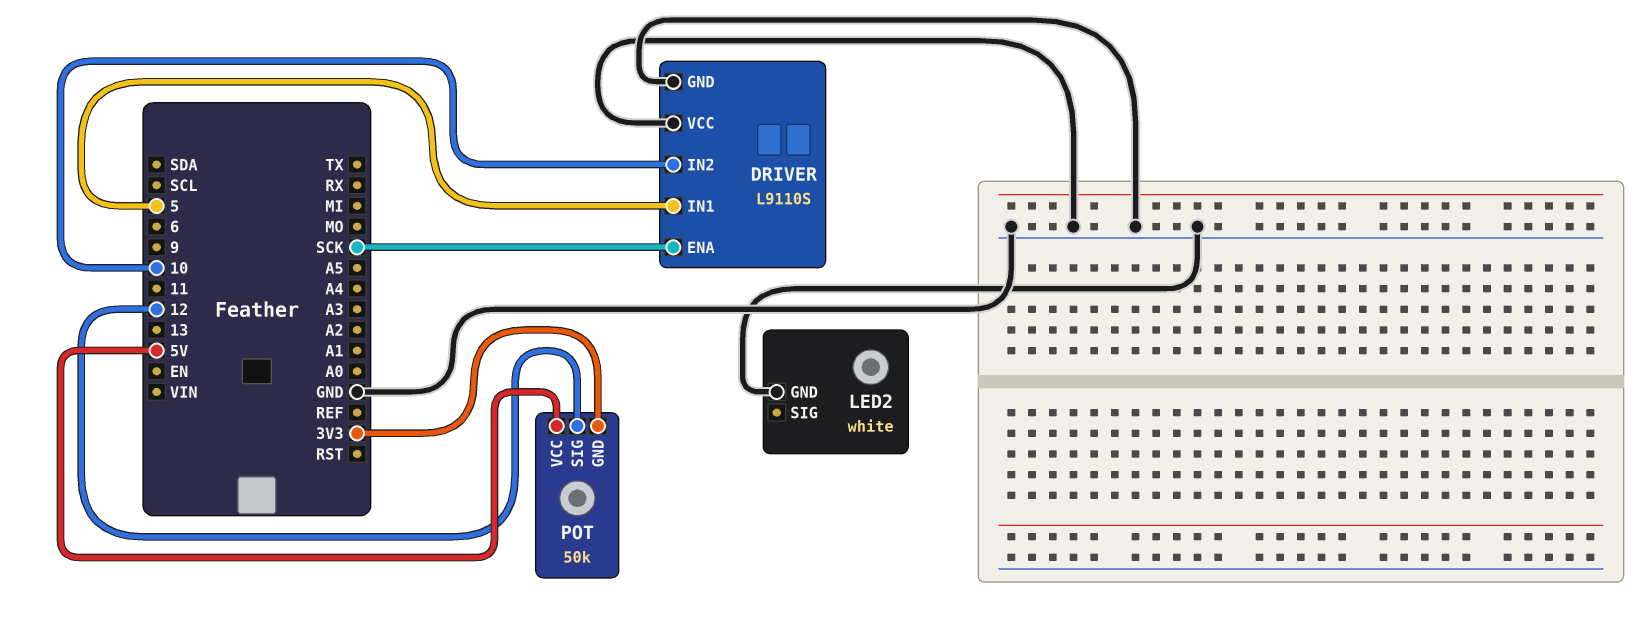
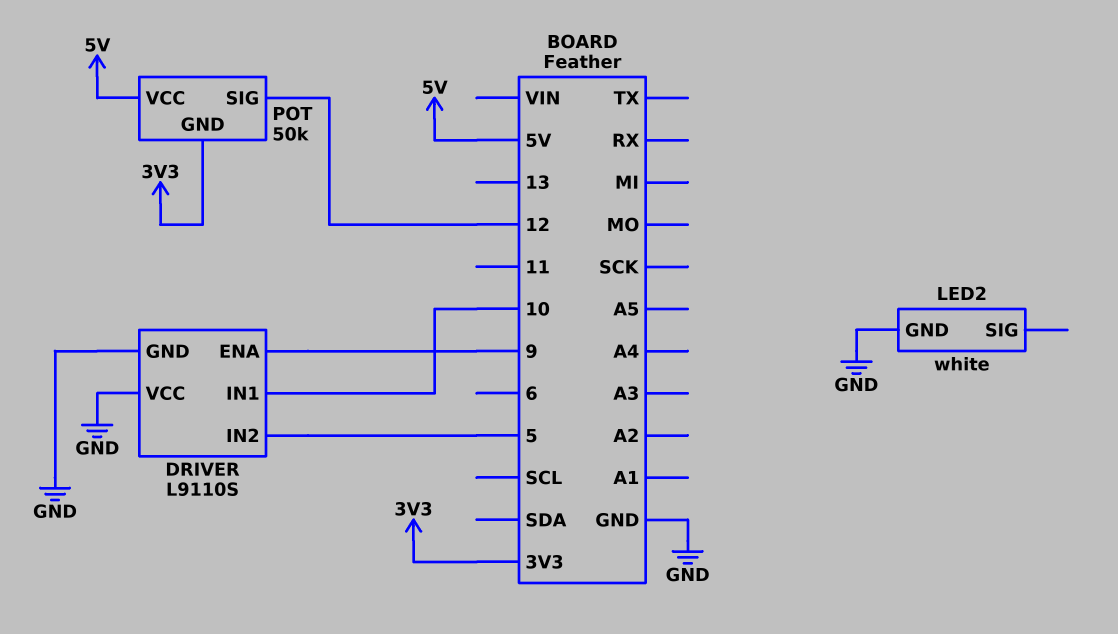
DRIVER pin ENA: SCK -> 9
DRIVER pin IN1: 5 -> 10
DRIVER pin IN2: 10 -> 5

